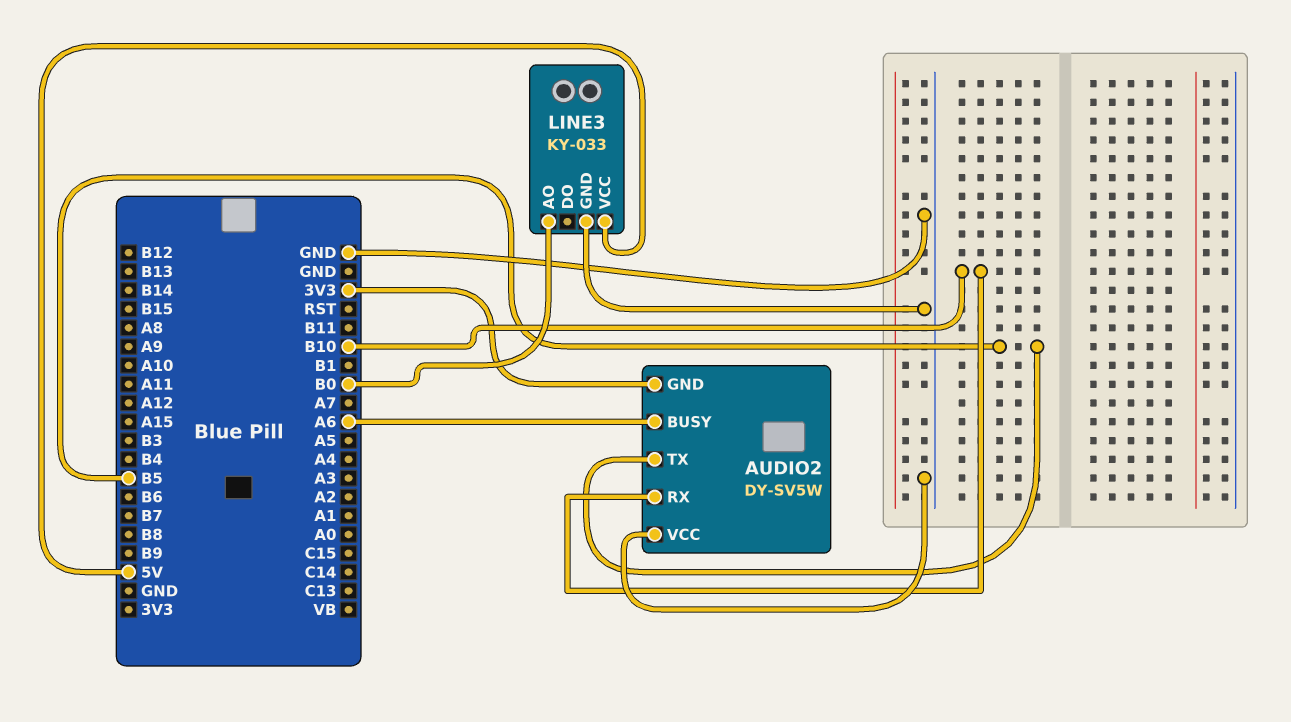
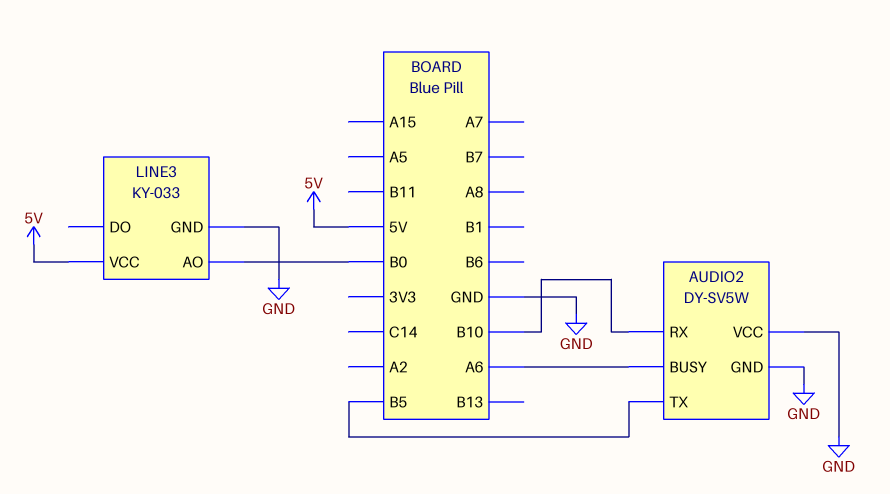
AUDIO2 pin GND: 3V3 -> GND

